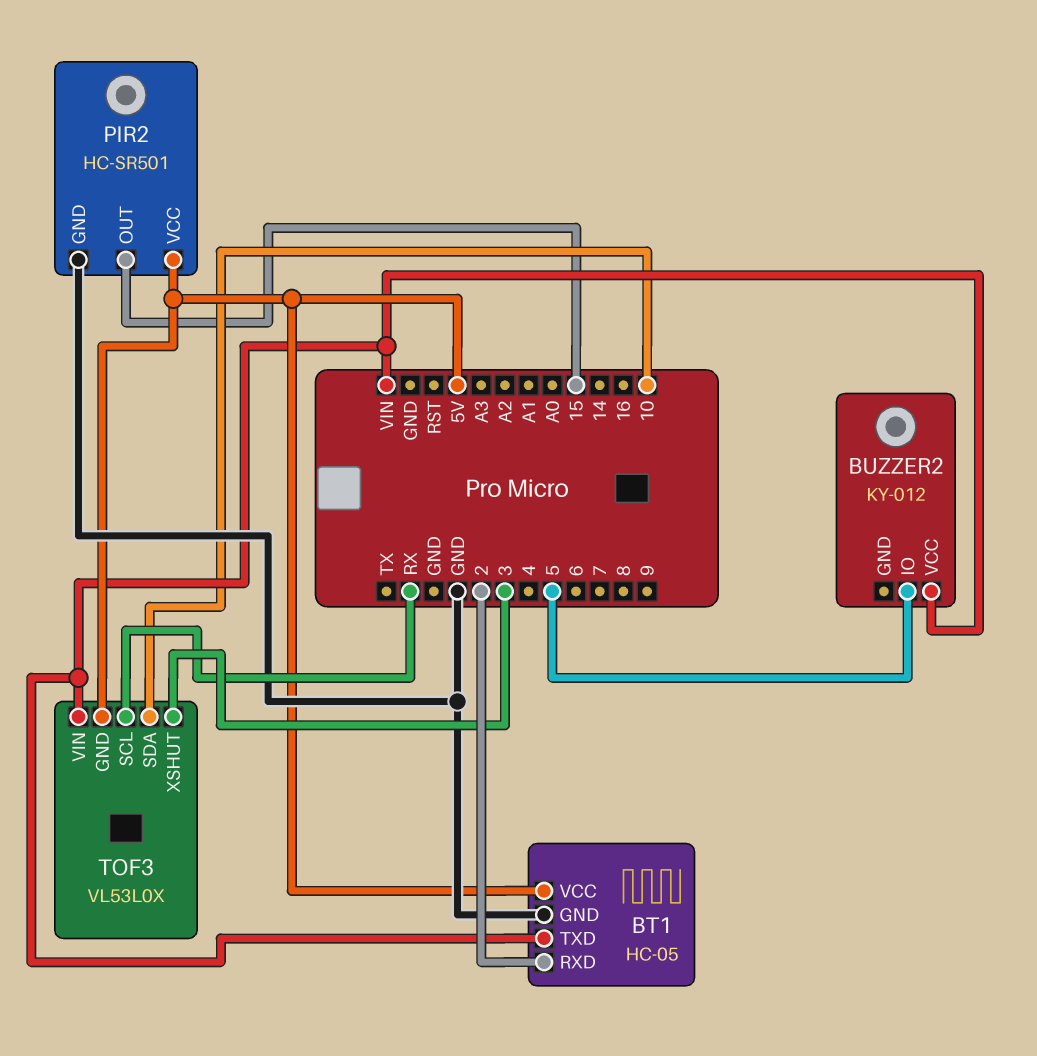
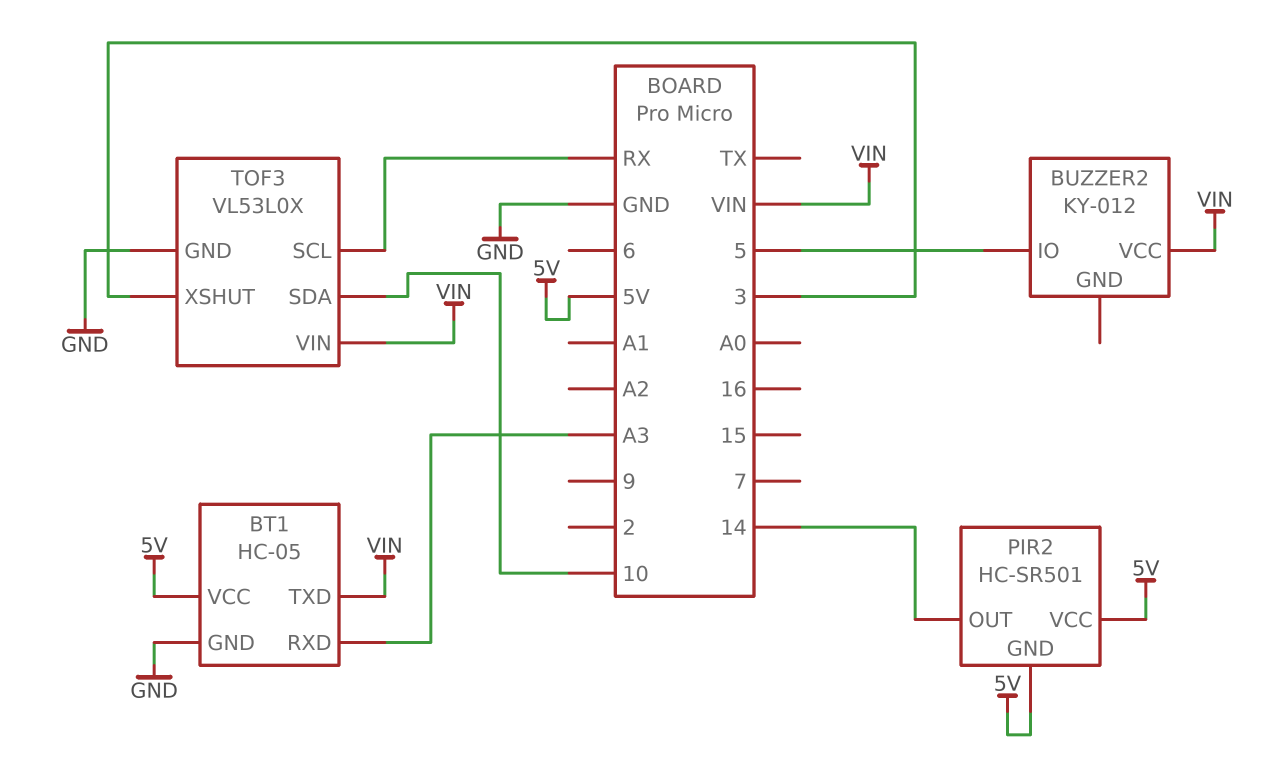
BT1 pin RXD: 2 -> A3
PIR2 pin GND: GND -> 5V
PIR2 pin OUT: 15 -> 14
TOF3 pin GND: 5V -> GND

